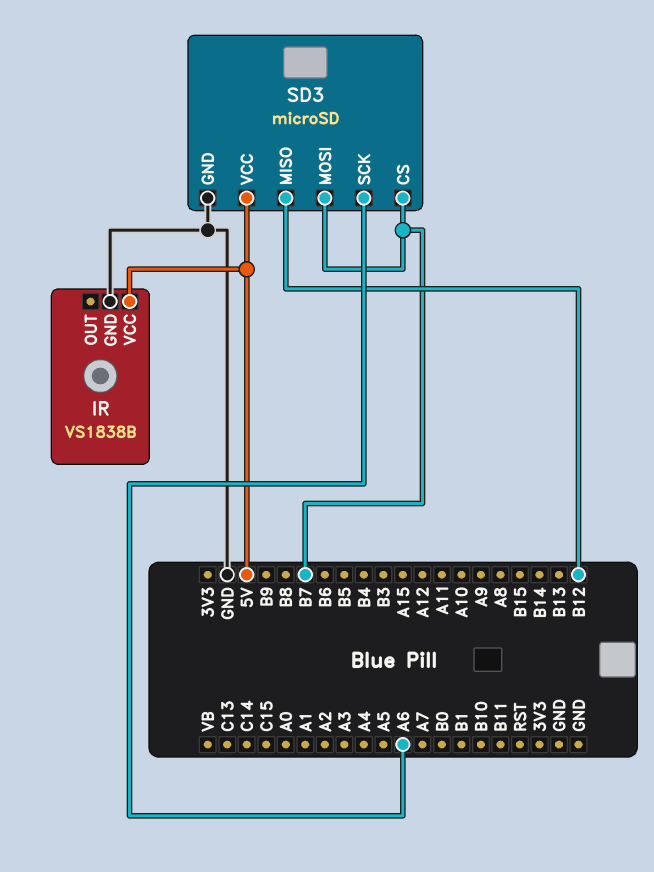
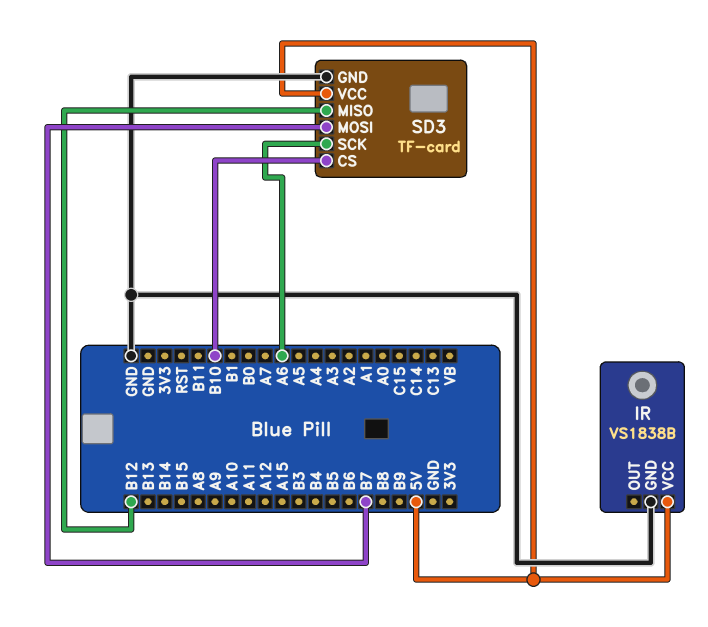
SD3: microSD -> TF-card
SD3 pin CS: B7 -> B10

